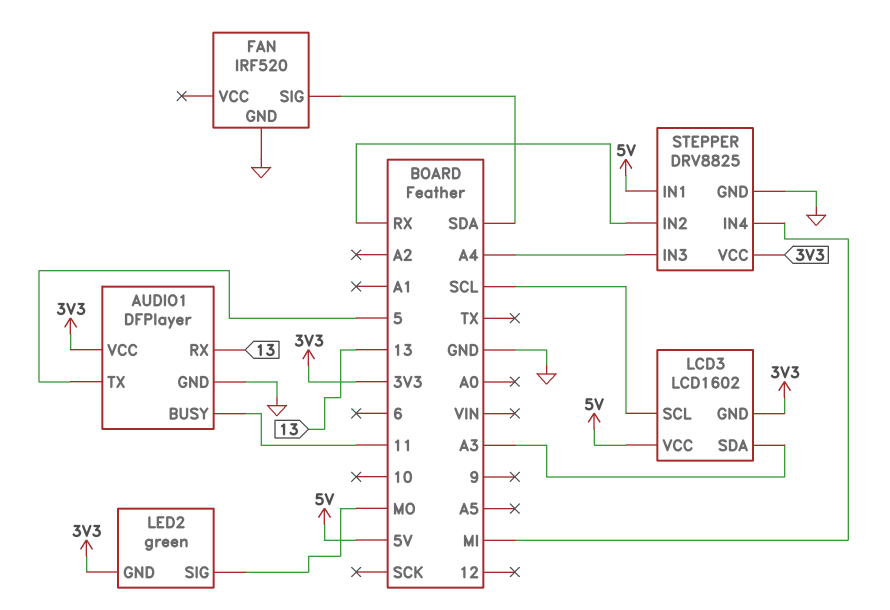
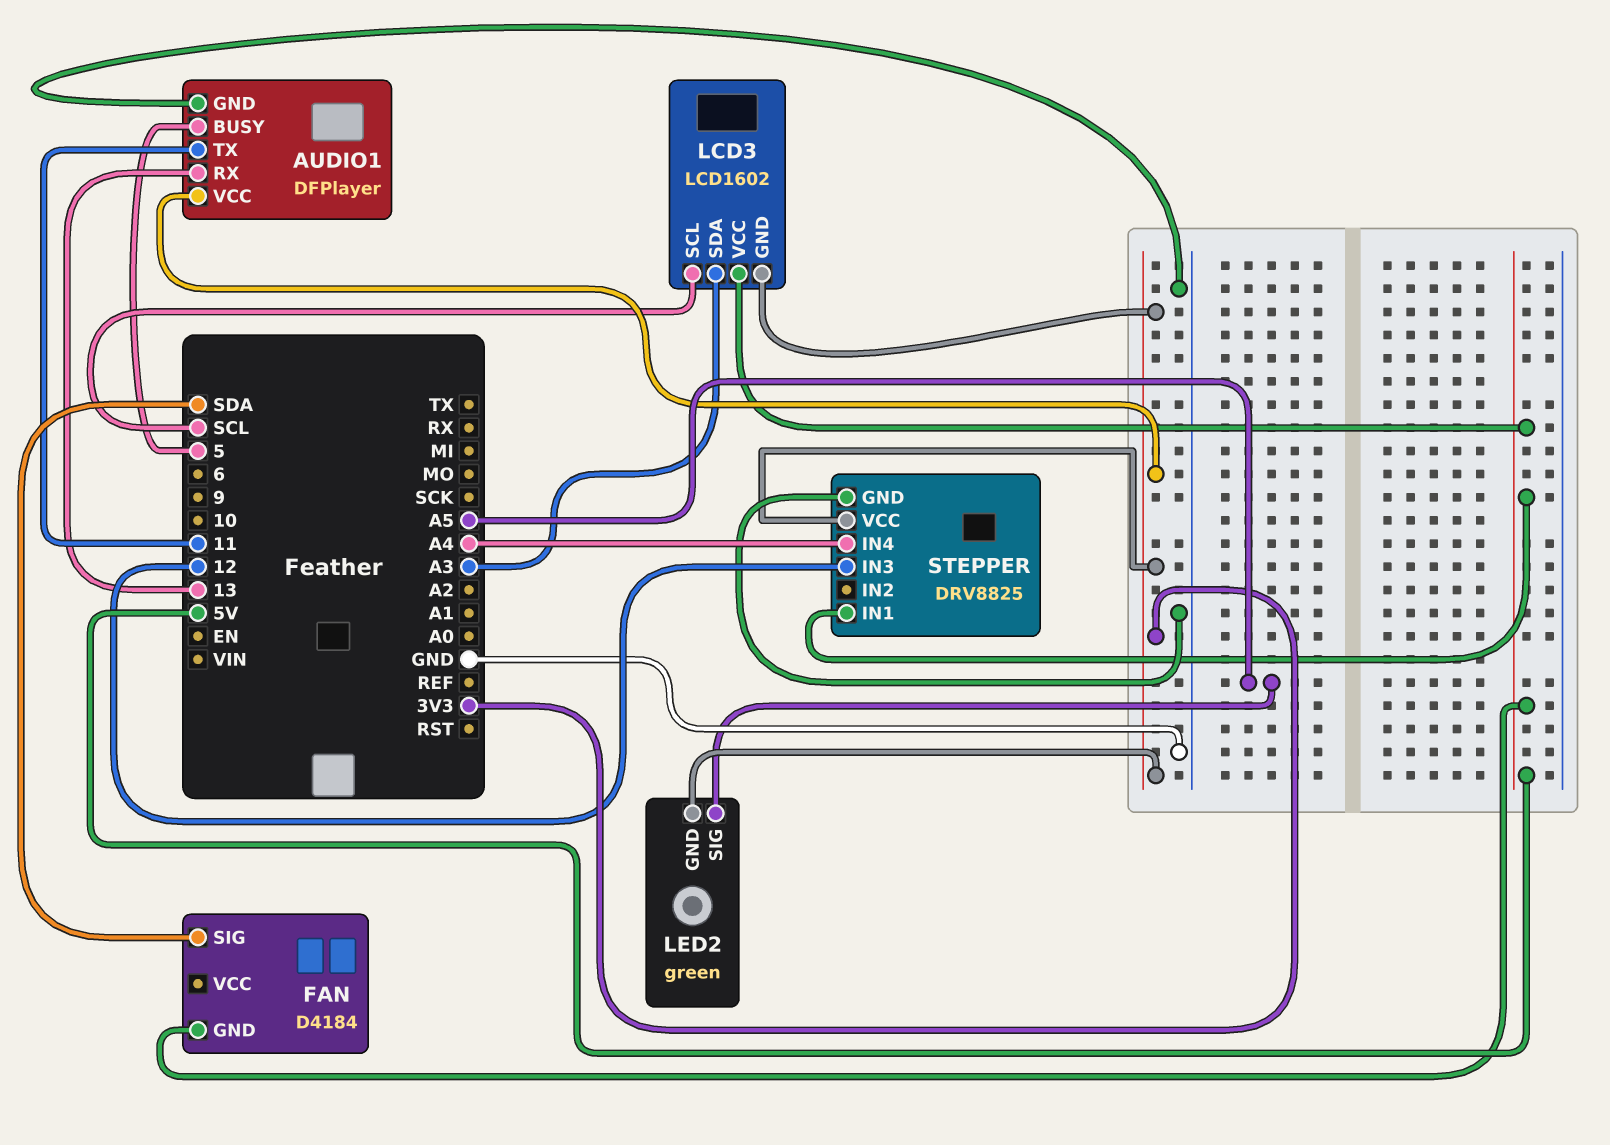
AUDIO1 pin BUSY: 11 -> 5
AUDIO1 pin TX: 5 -> 11
FAN: IRF520 -> D4184
FAN pin GND: GND -> 5V
LED2 pin SIG: MO -> A5
STEPPER pin IN2: RX -> none
STEPPER pin IN3: A4 -> 12
STEPPER pin IN4: MI -> A4

